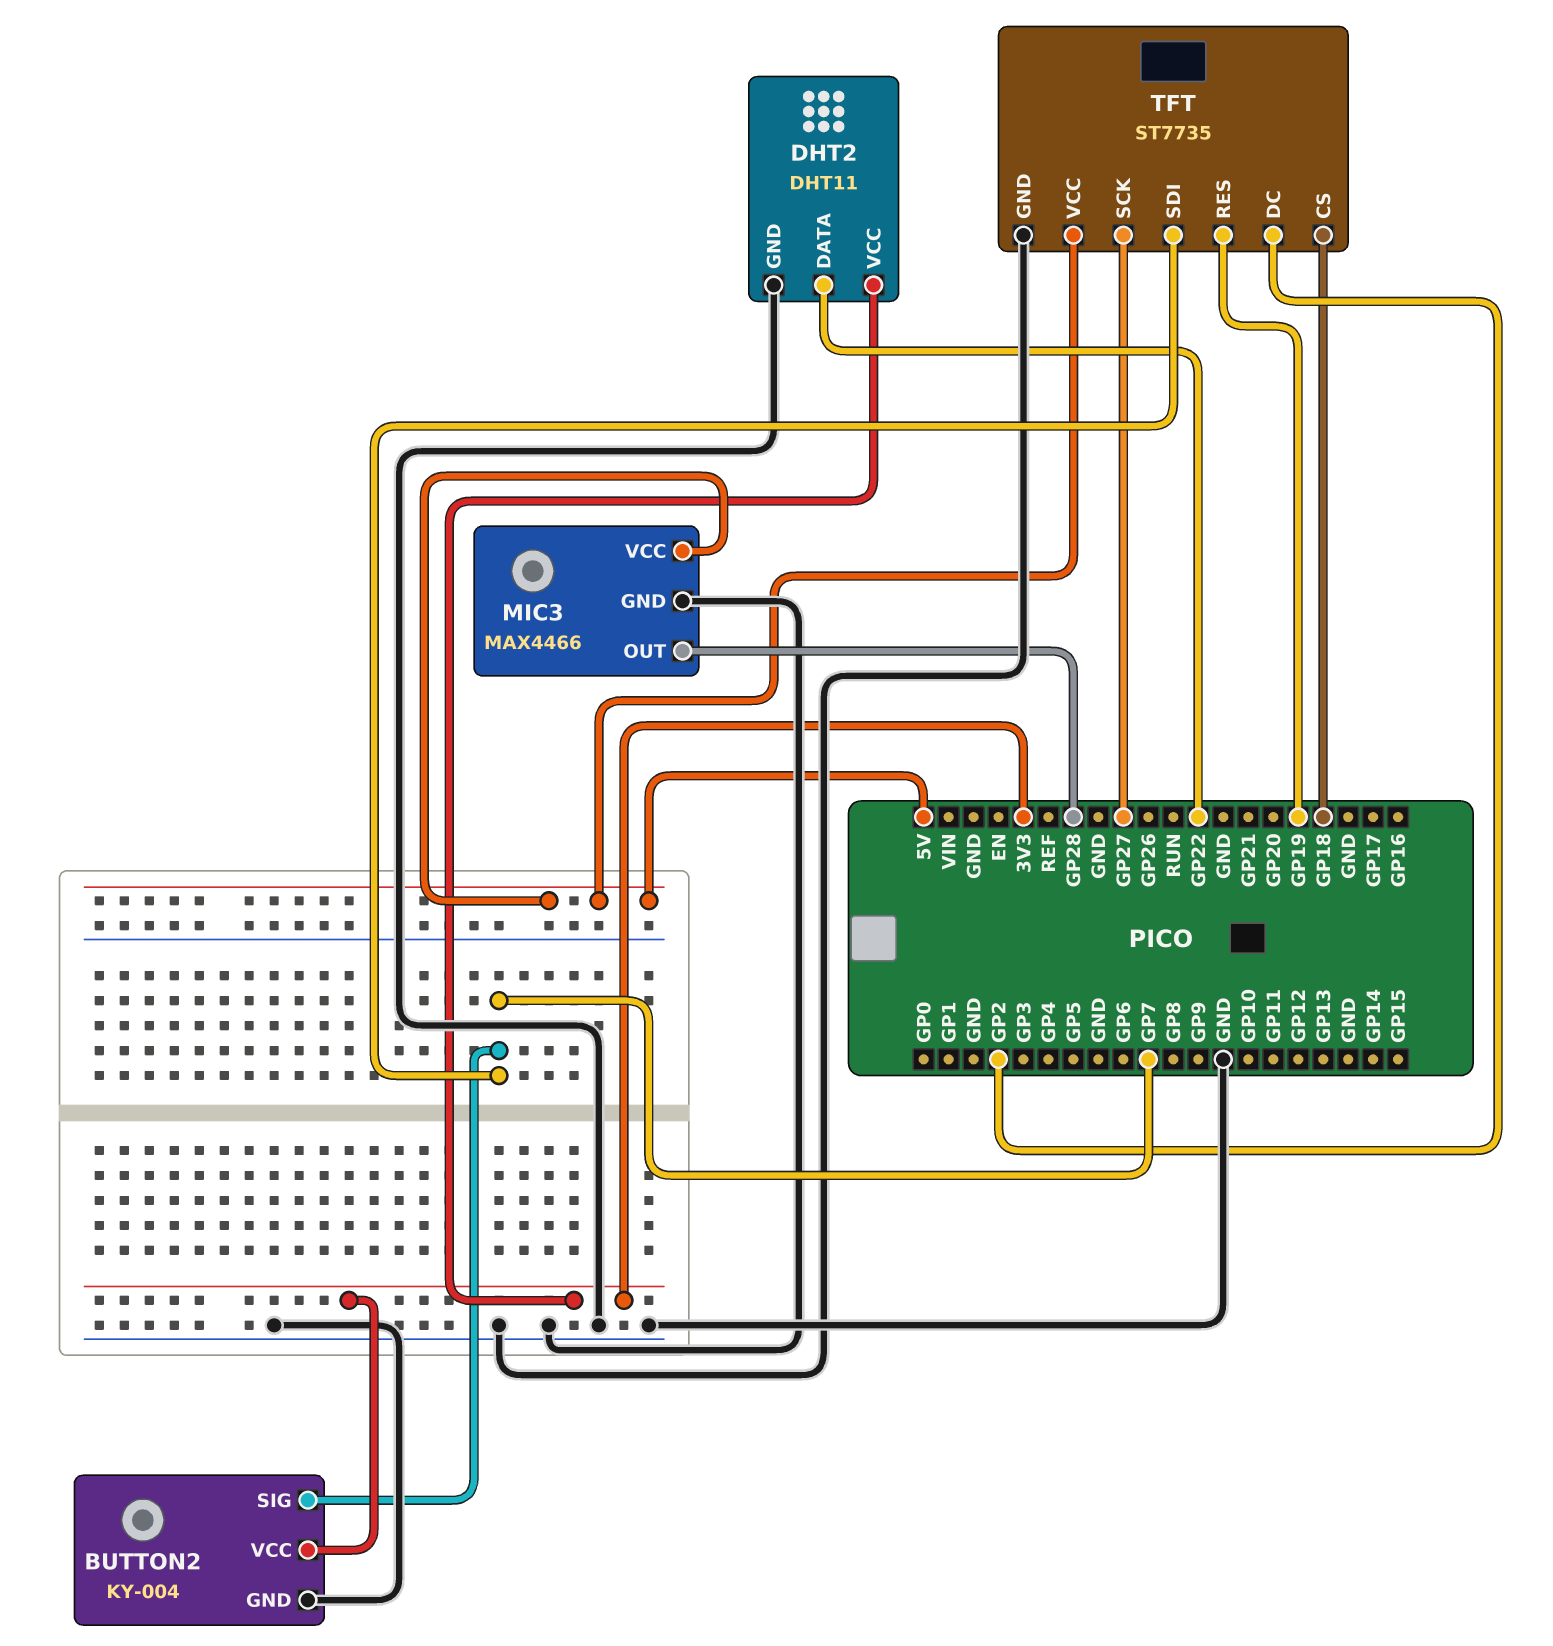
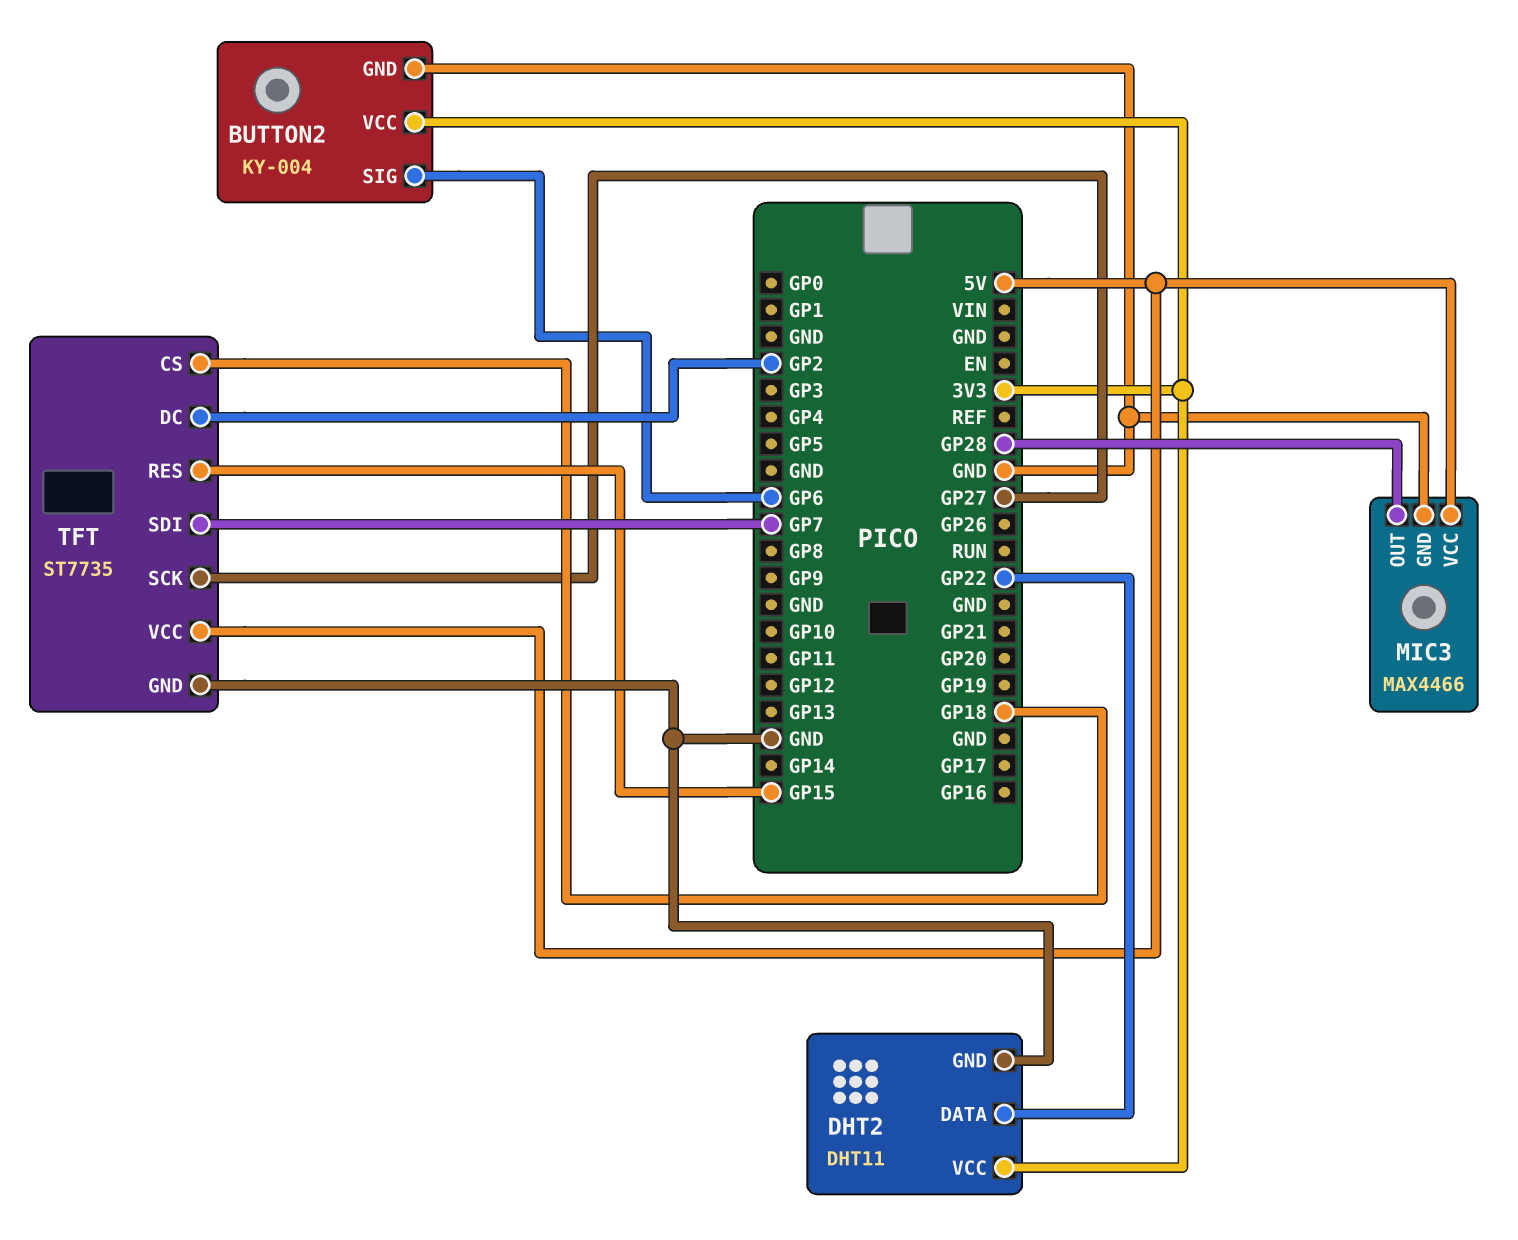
BUTTON2 pin SIG: GP7 -> GP6
TFT pin RES: GP19 -> GP15

